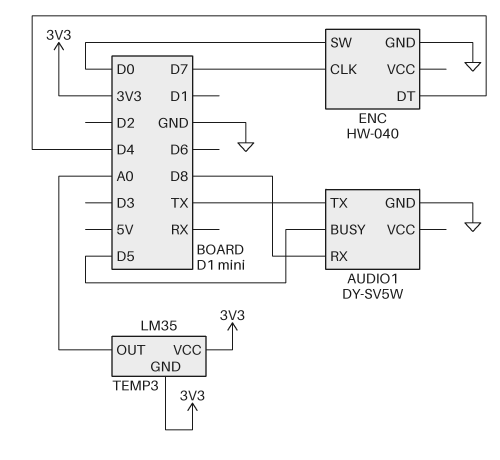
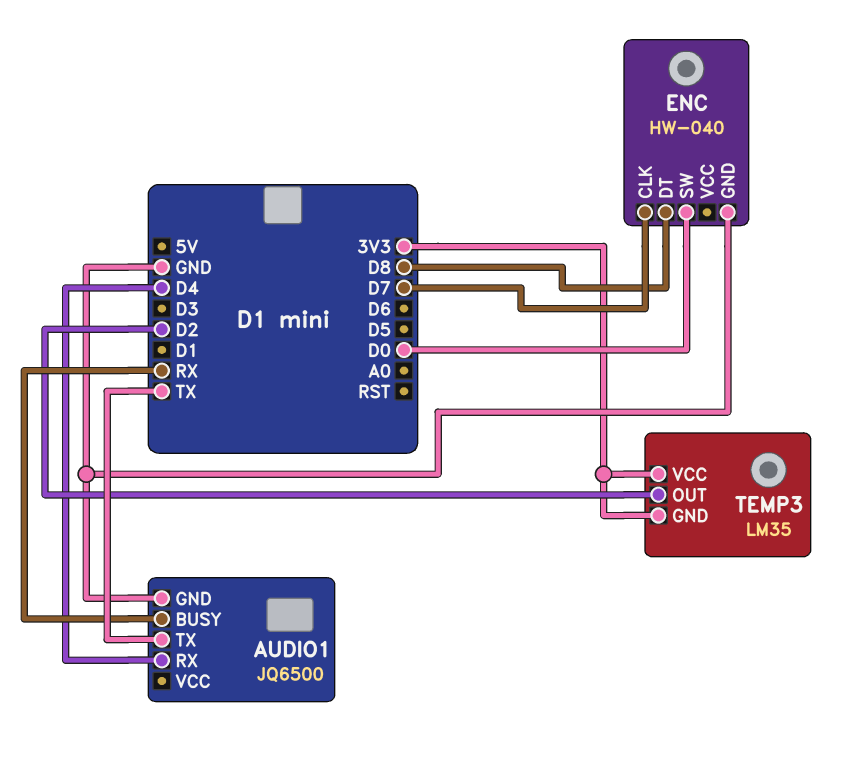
AUDIO1: DY-SV5W -> JQ6500
AUDIO1 pin BUSY: D5 -> RX
AUDIO1 pin RX: D8 -> D4
ENC pin DT: D4 -> D8
TEMP3 pin OUT: A0 -> D2

